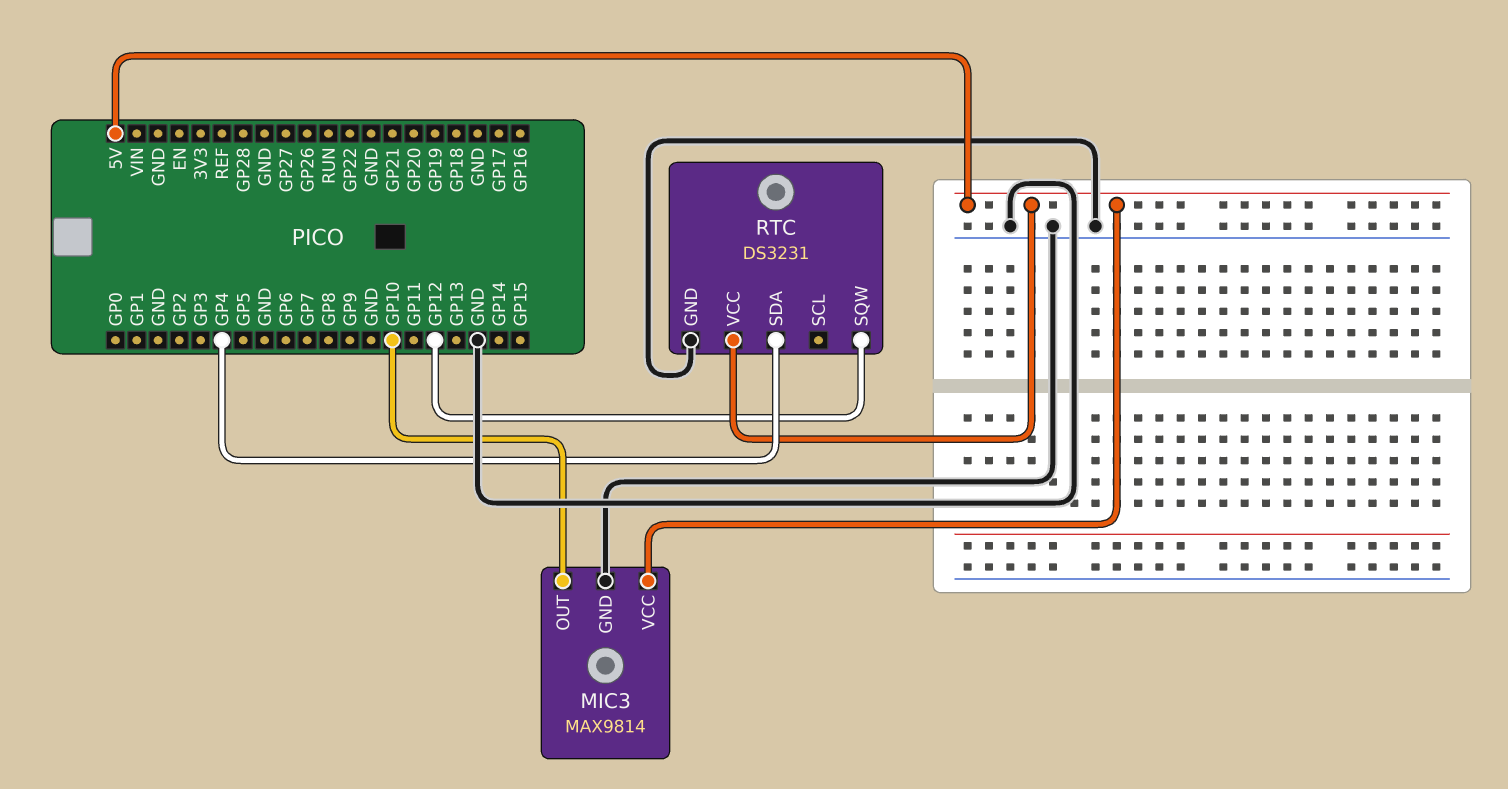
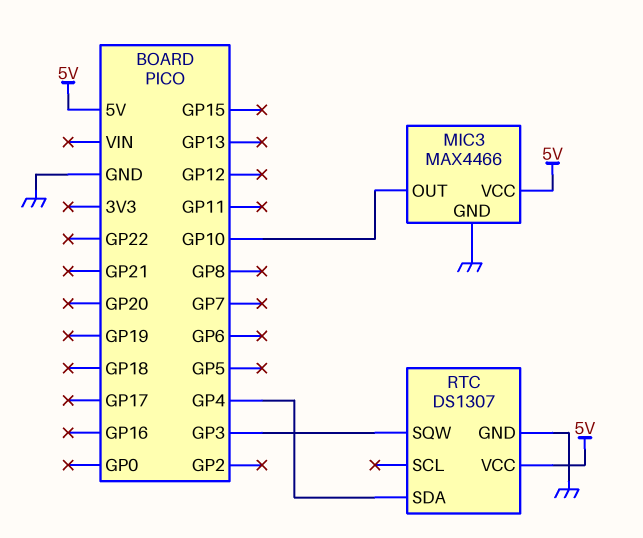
MIC3: MAX9814 -> MAX4466
RTC: DS3231 -> DS1307
RTC pin SQW: GP12 -> GP3

